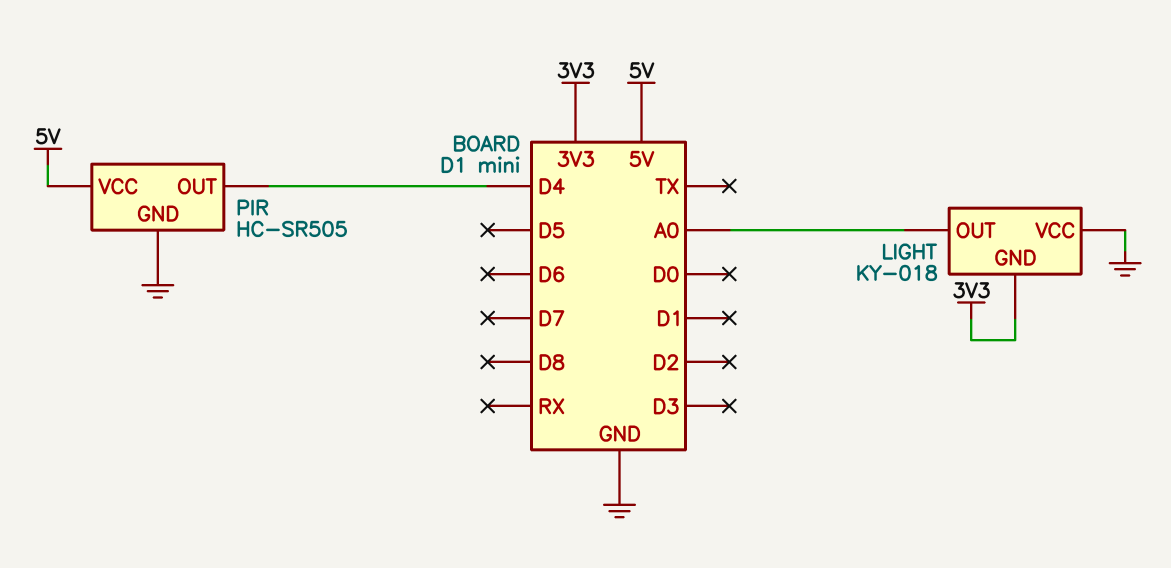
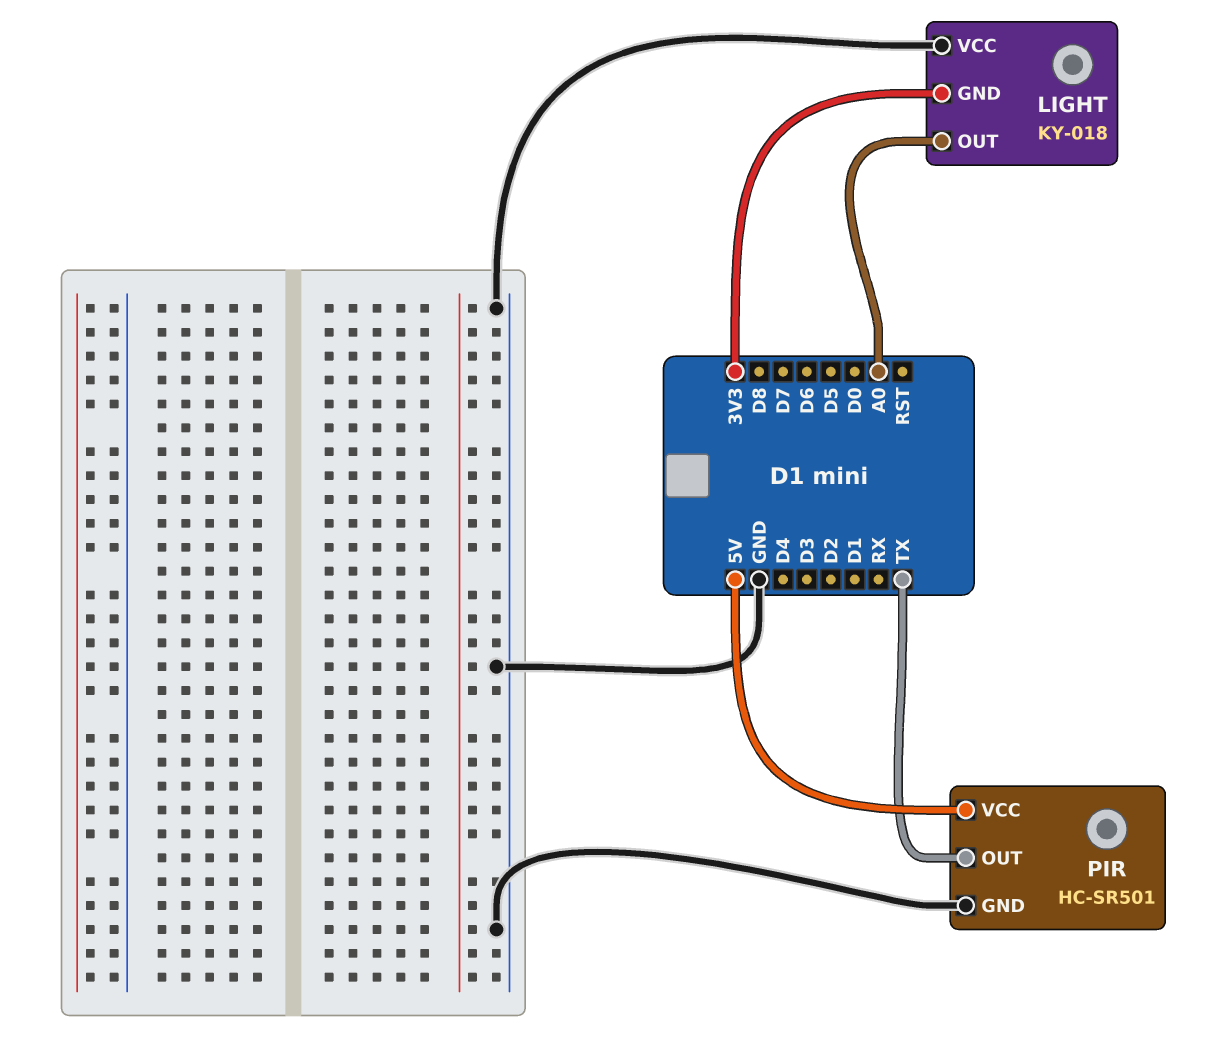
PIR: HC-SR505 -> HC-SR501
PIR pin OUT: D4 -> TX

